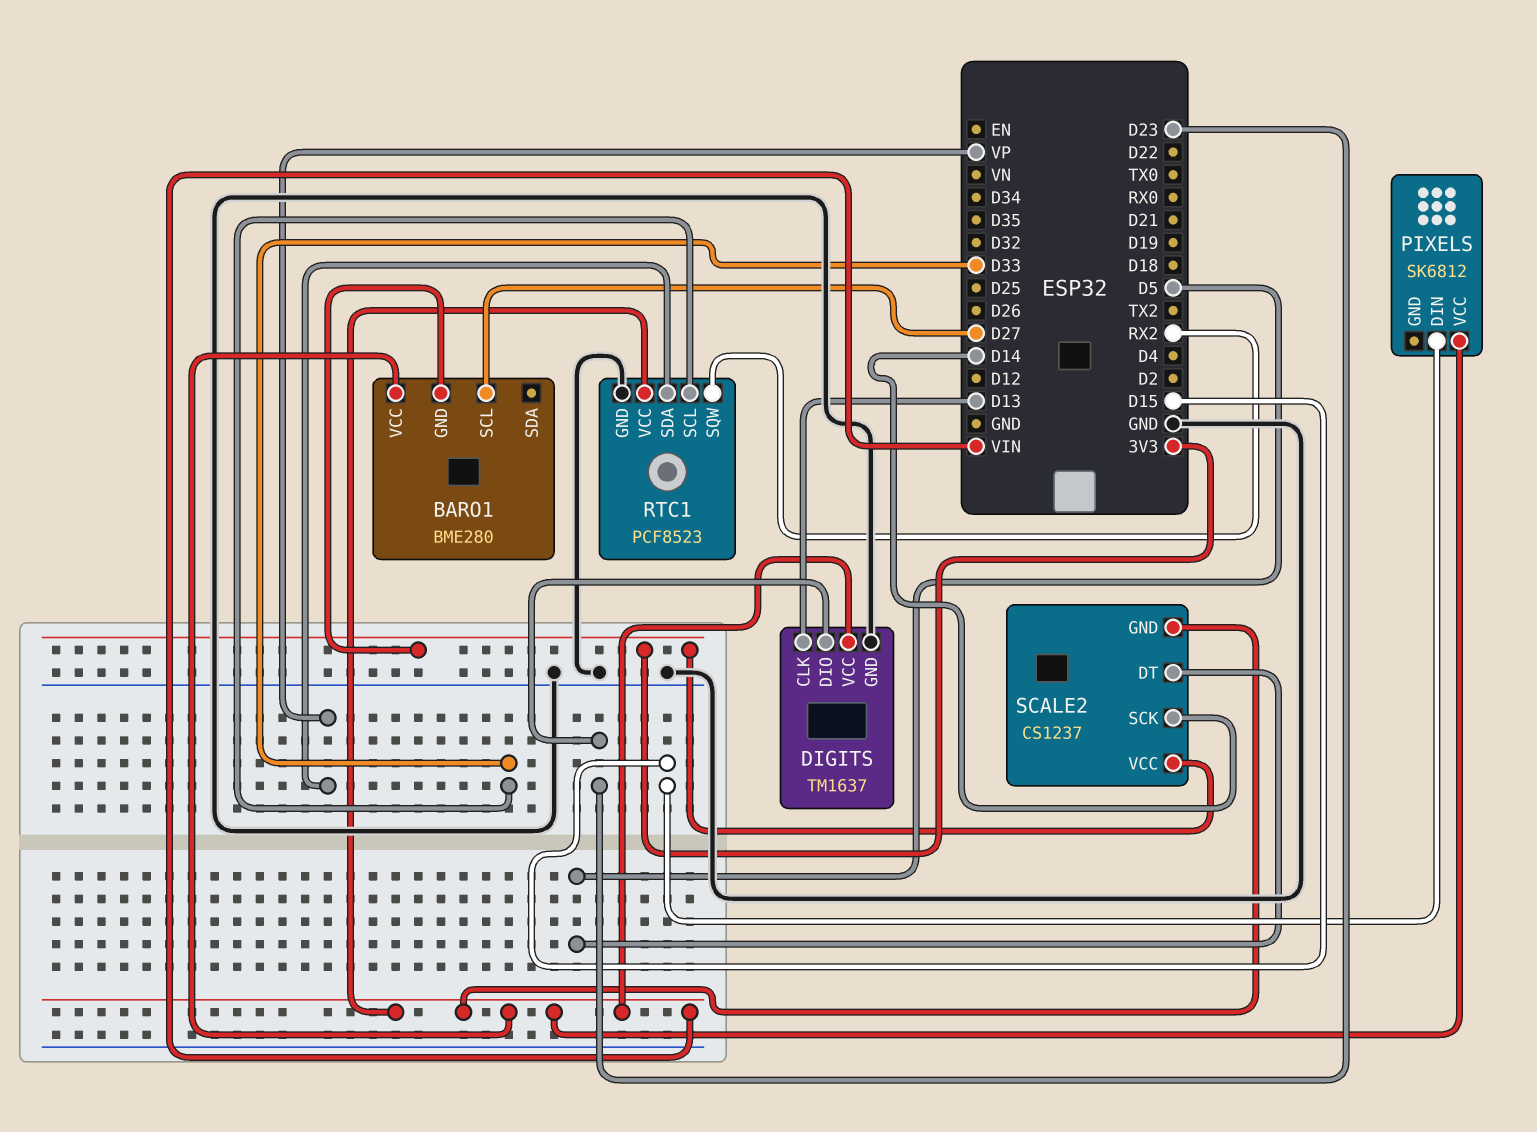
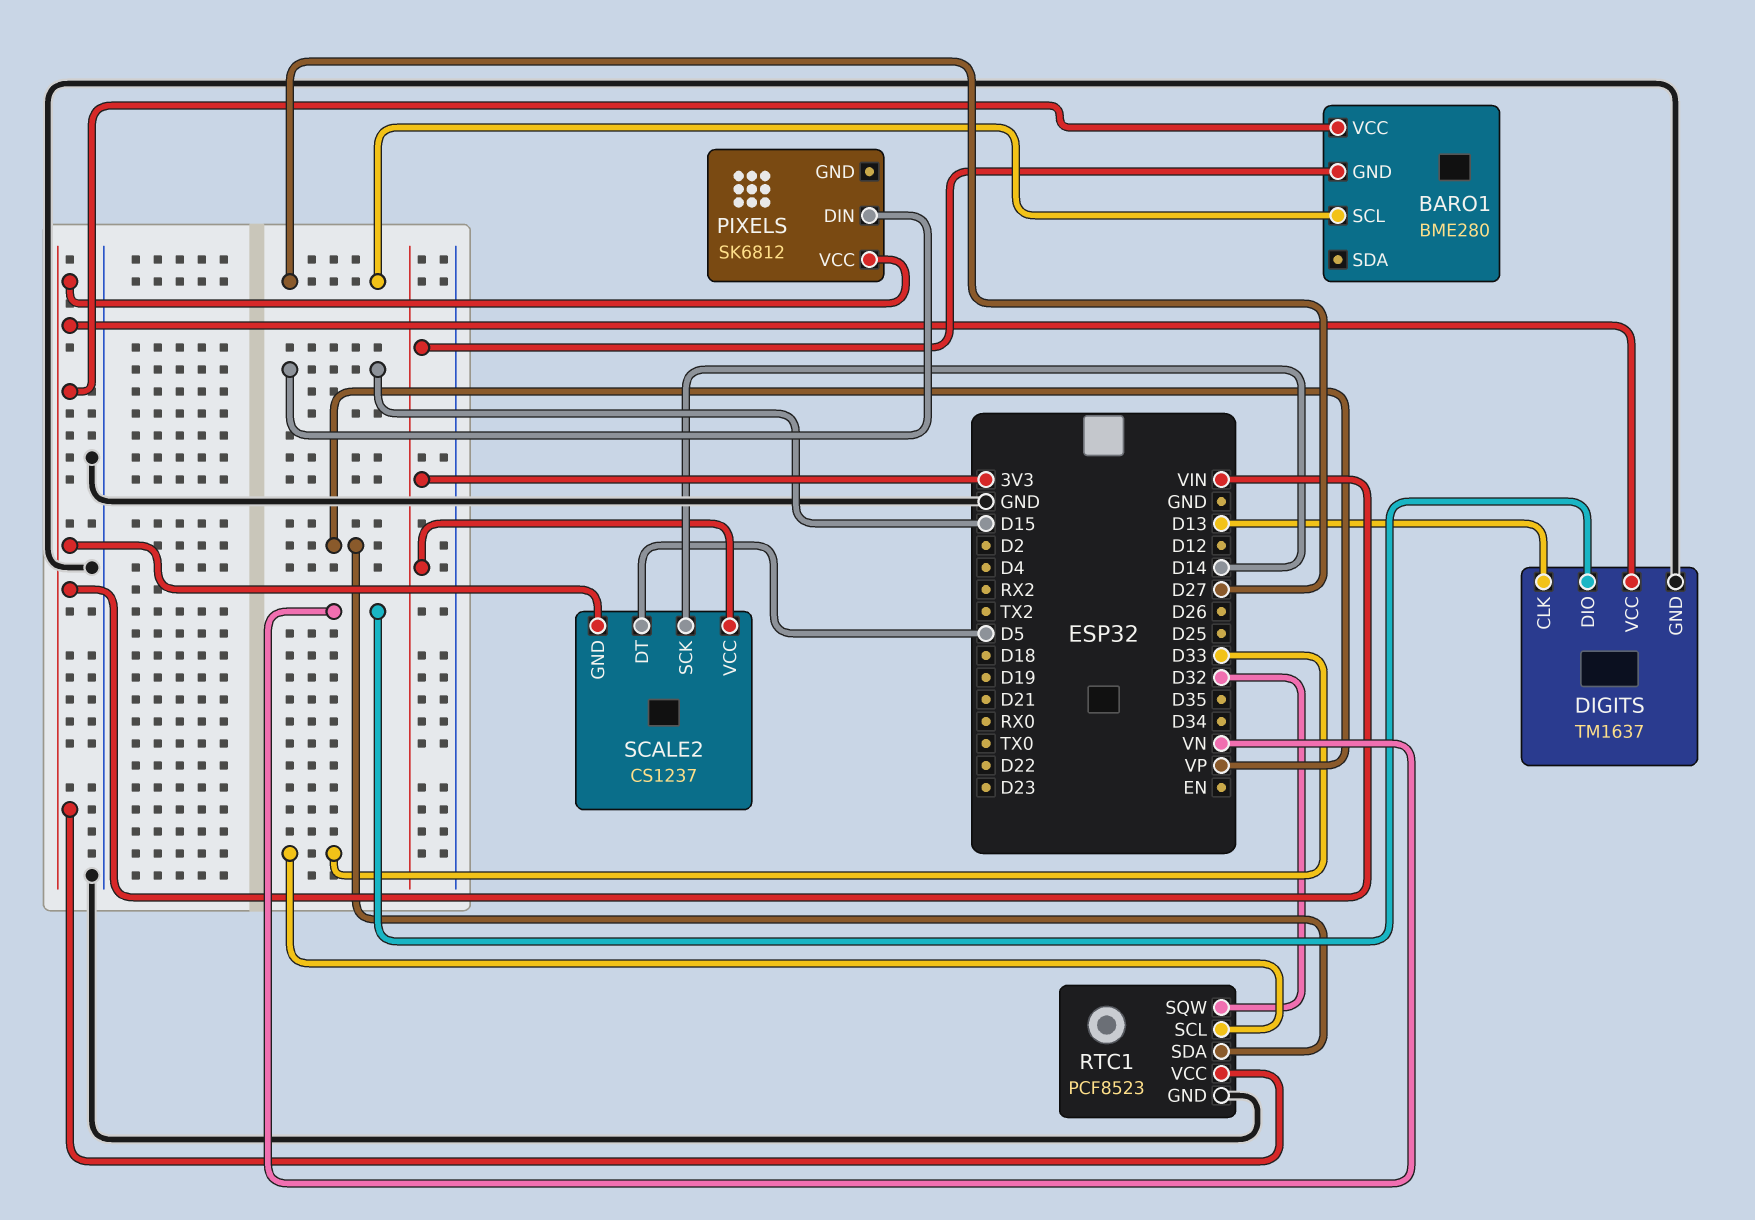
DIGITS pin DIO: D23 -> VN
RTC1 pin SQW: RX2 -> D32

